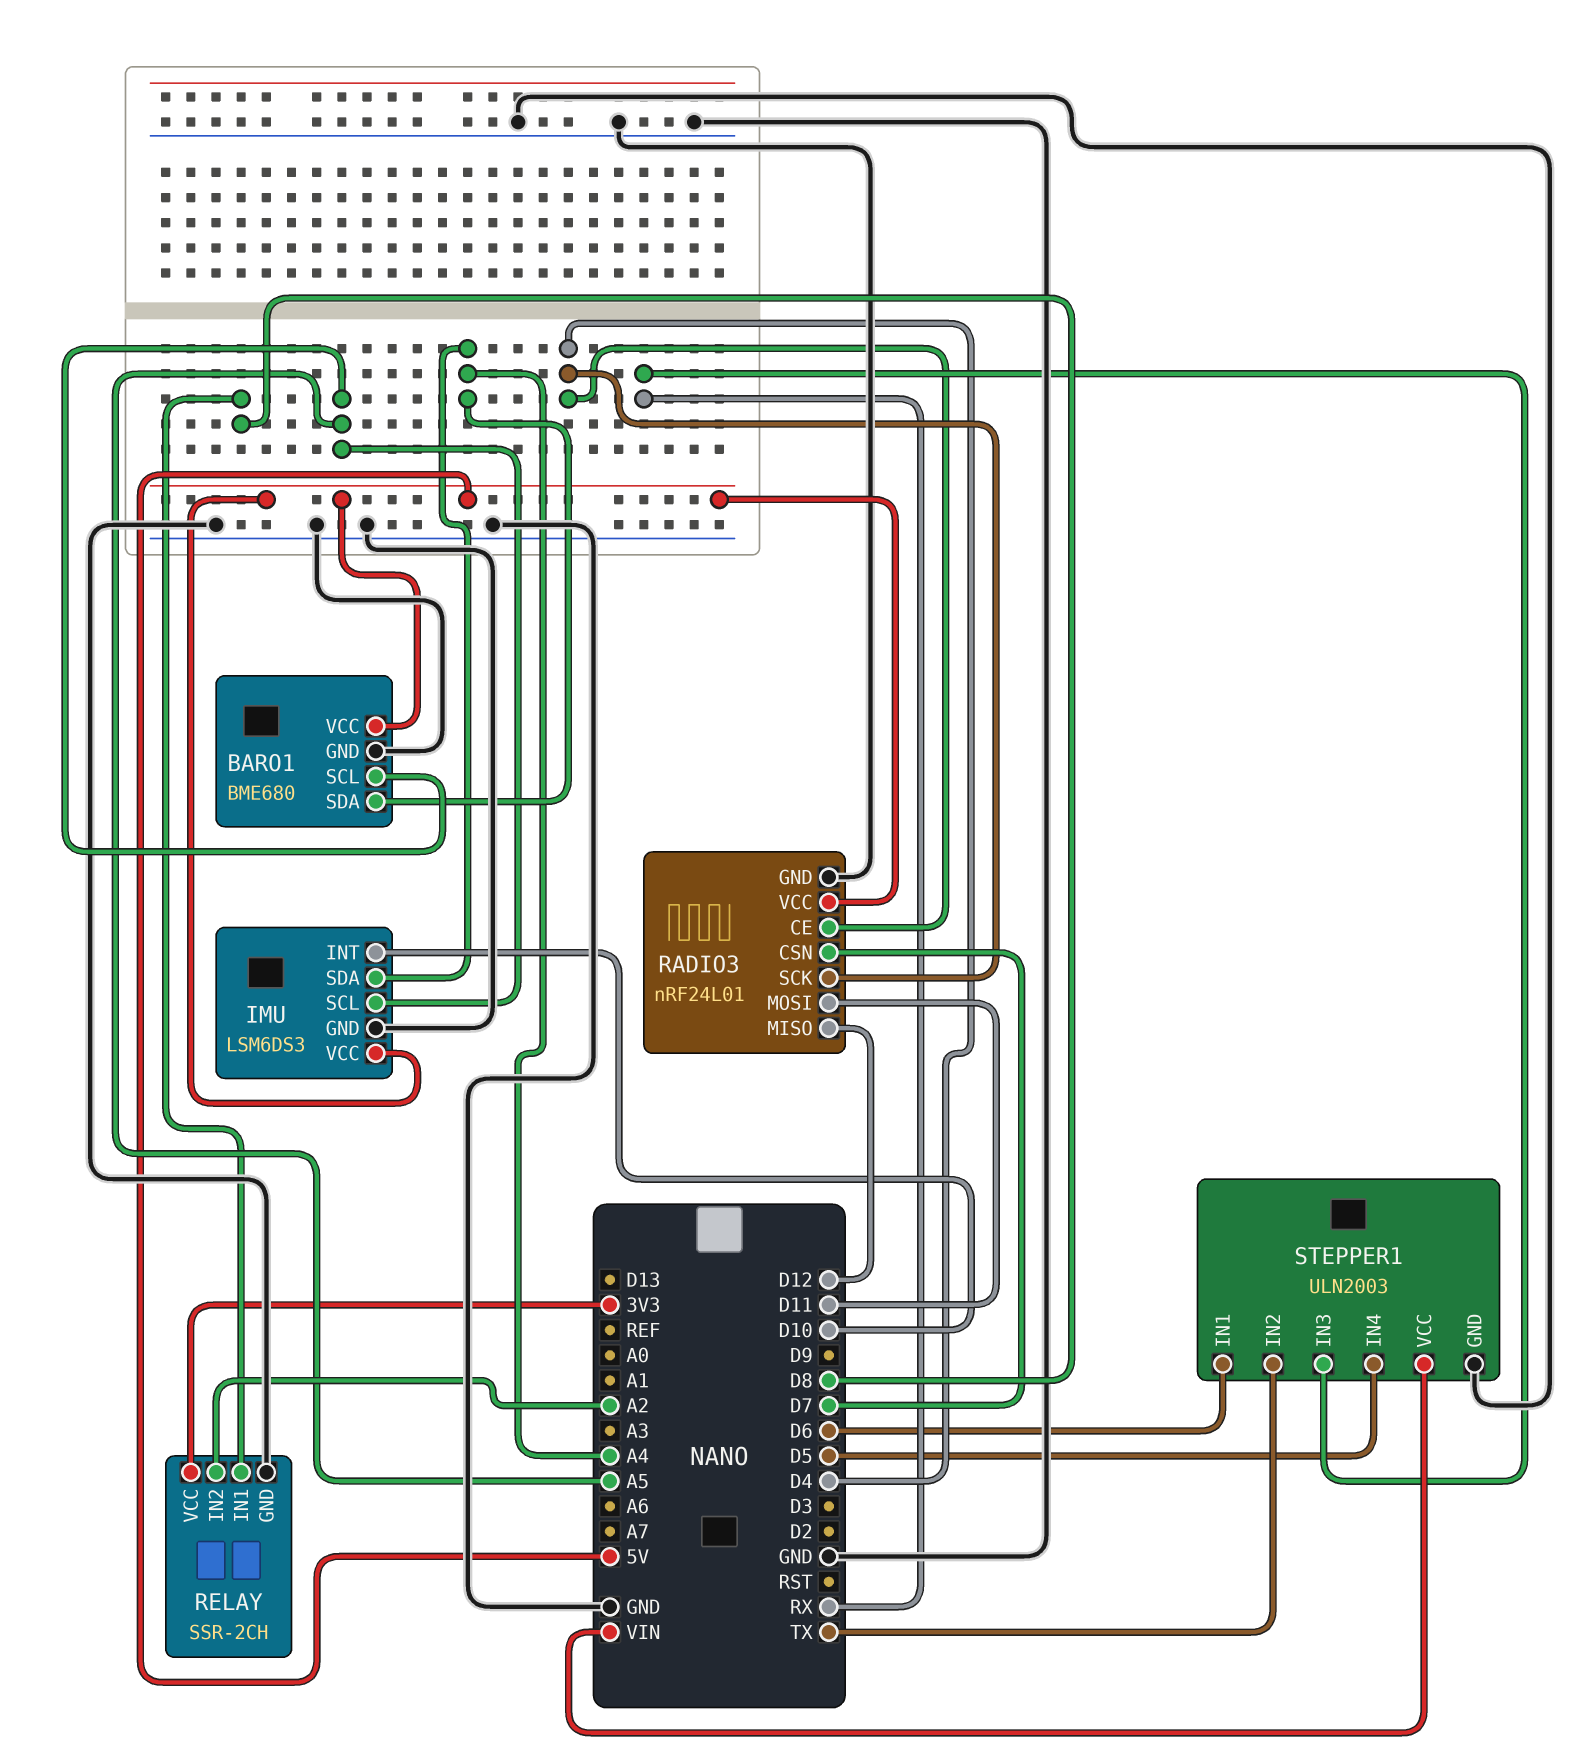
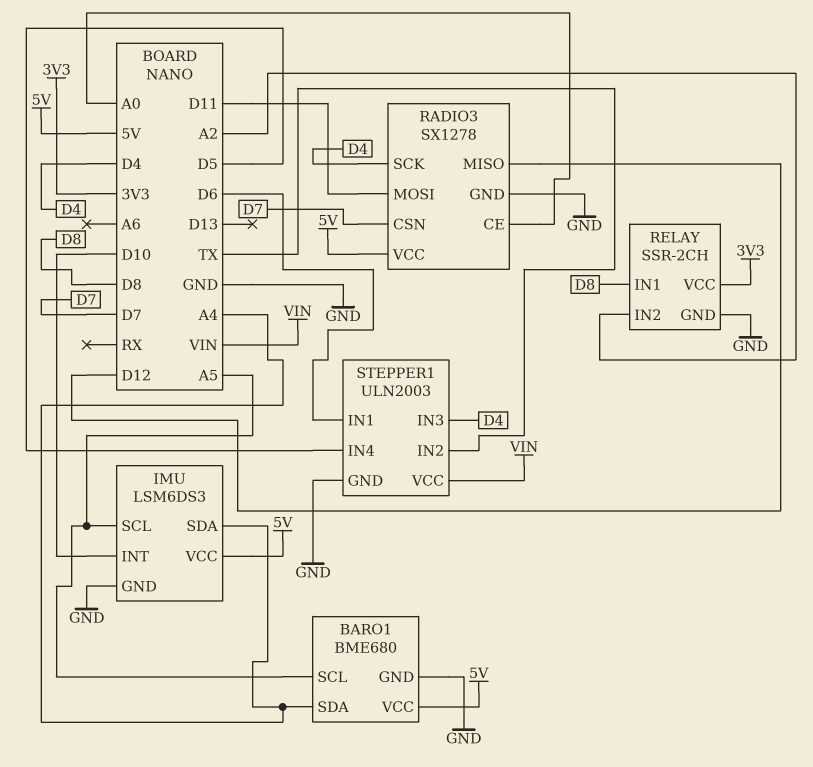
RADIO3: nRF24L01 -> SX1278
RADIO3 pin CE: D4 -> A0
STEPPER1 pin IN3: RX -> D4

